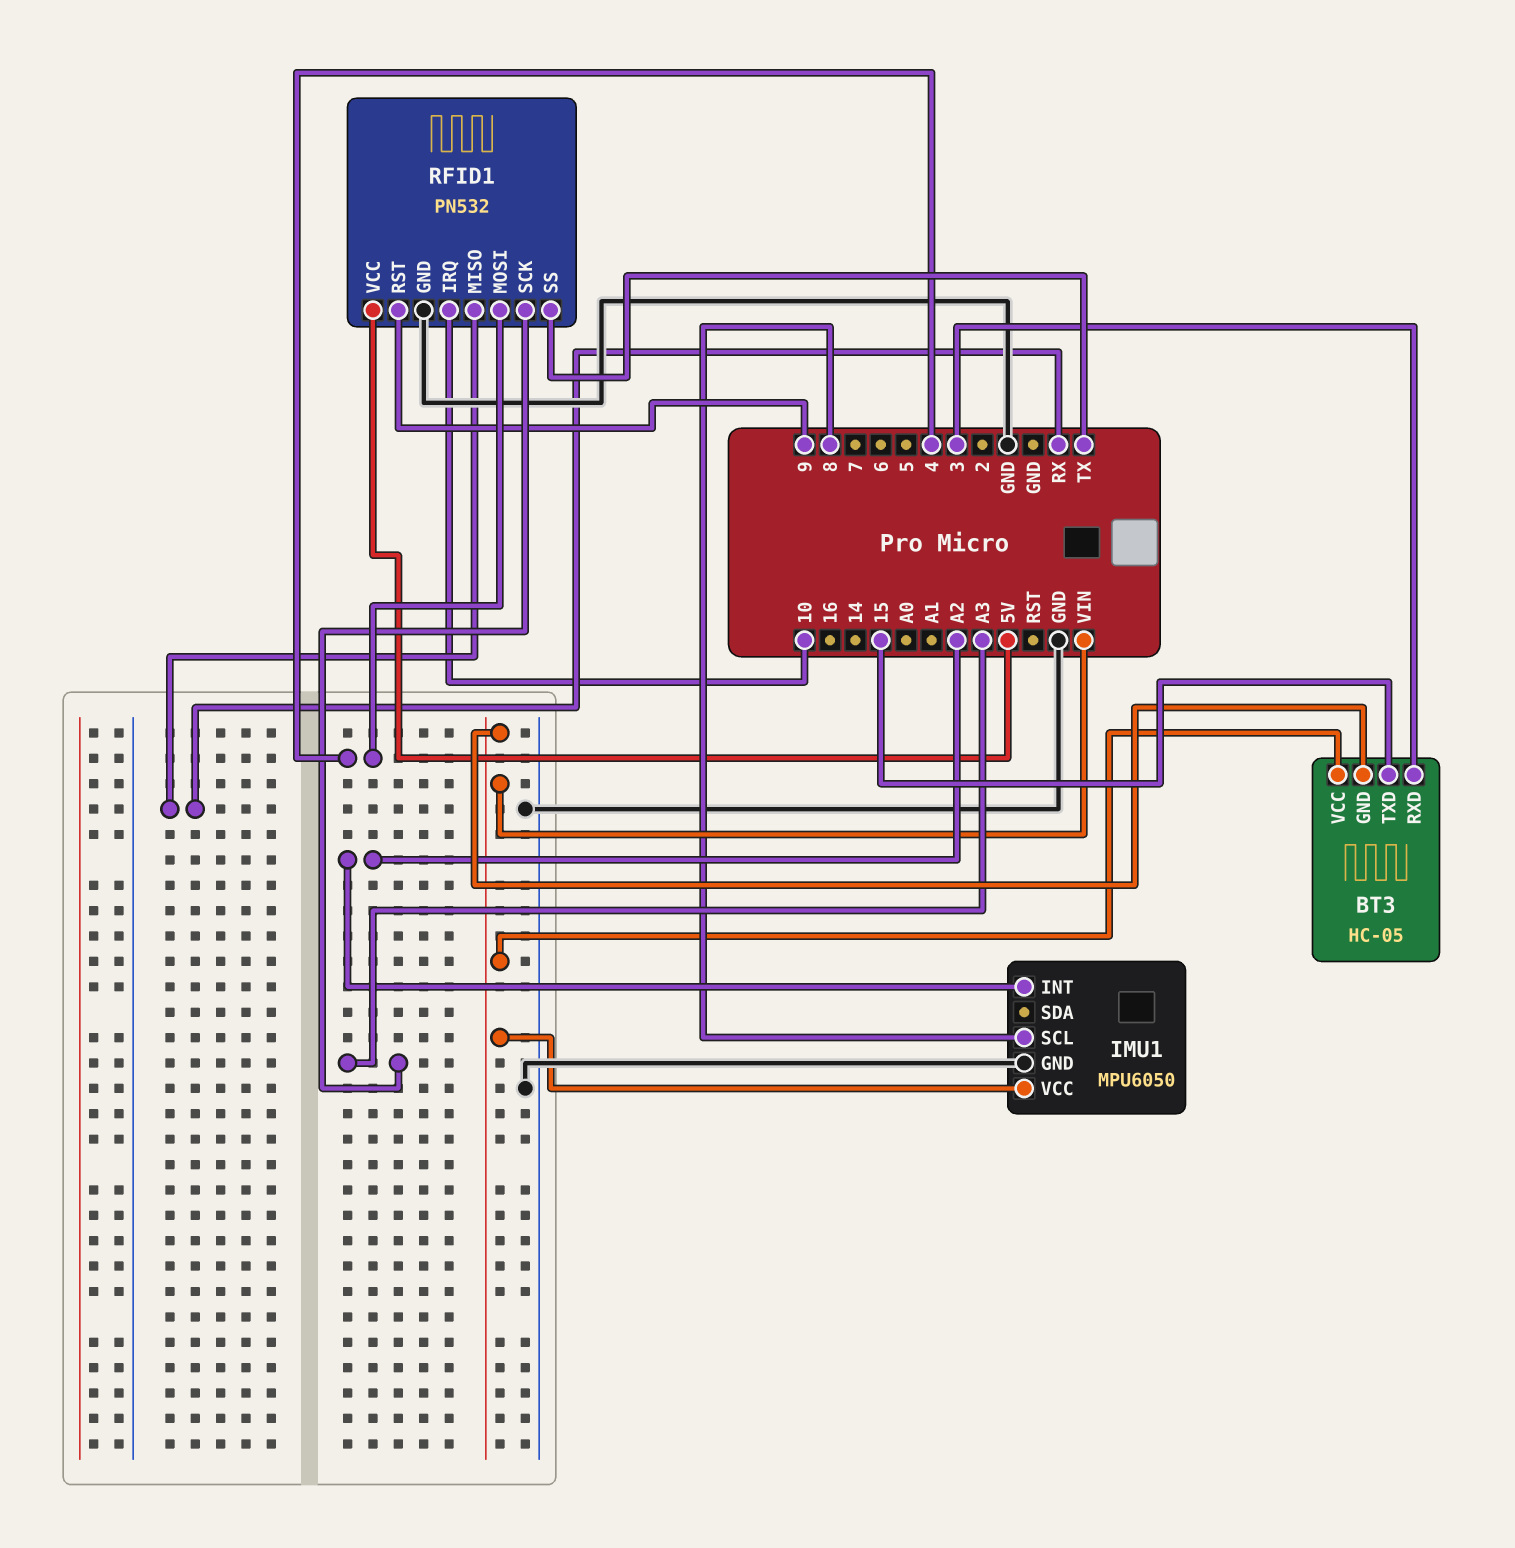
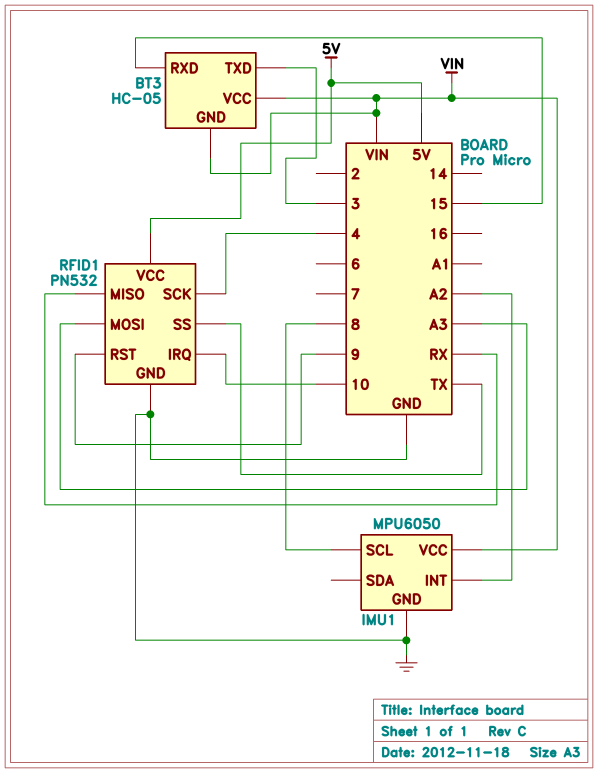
BT3 pin RXD: 3 -> 15
BT3 pin TXD: 15 -> 3
RFID1 pin MOSI: 4 -> A3
RFID1 pin SCK: A3 -> 4

